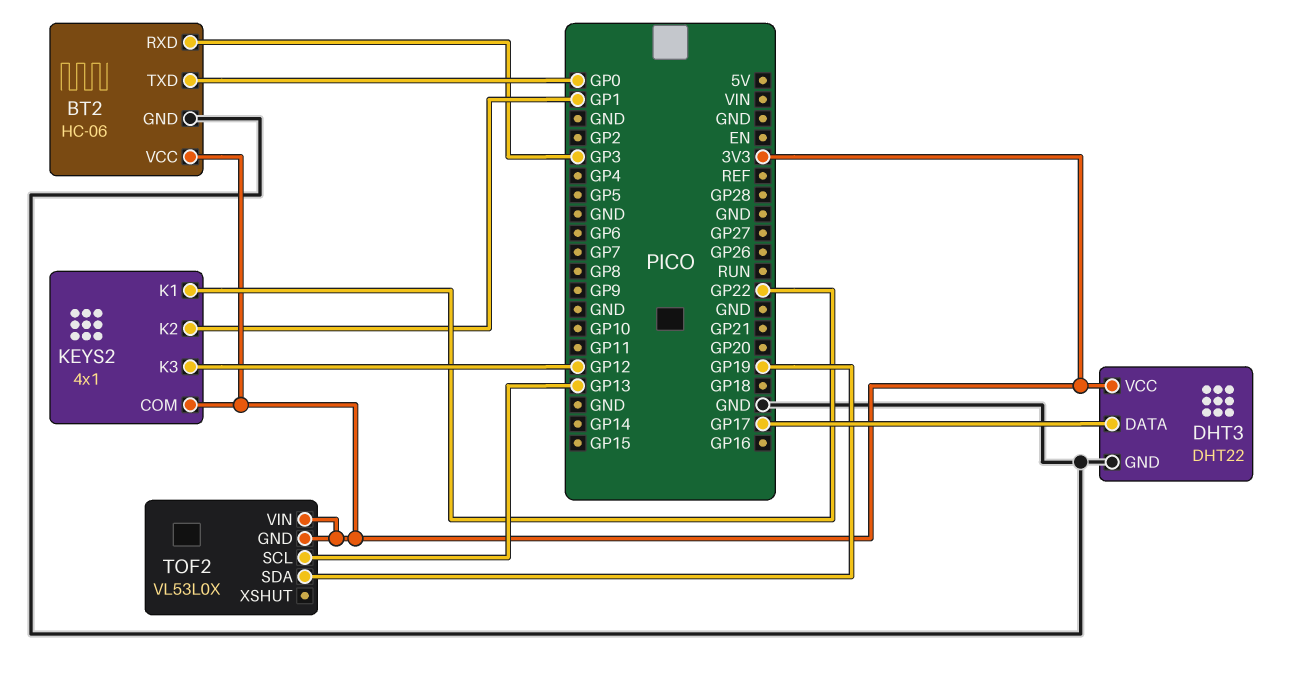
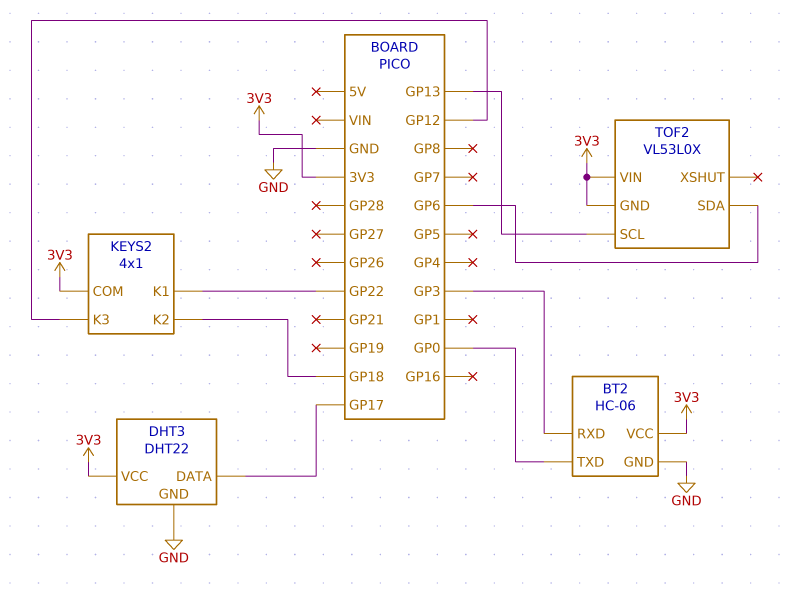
KEYS2 pin K2: GP1 -> GP18
TOF2 pin SDA: GP19 -> GP6

